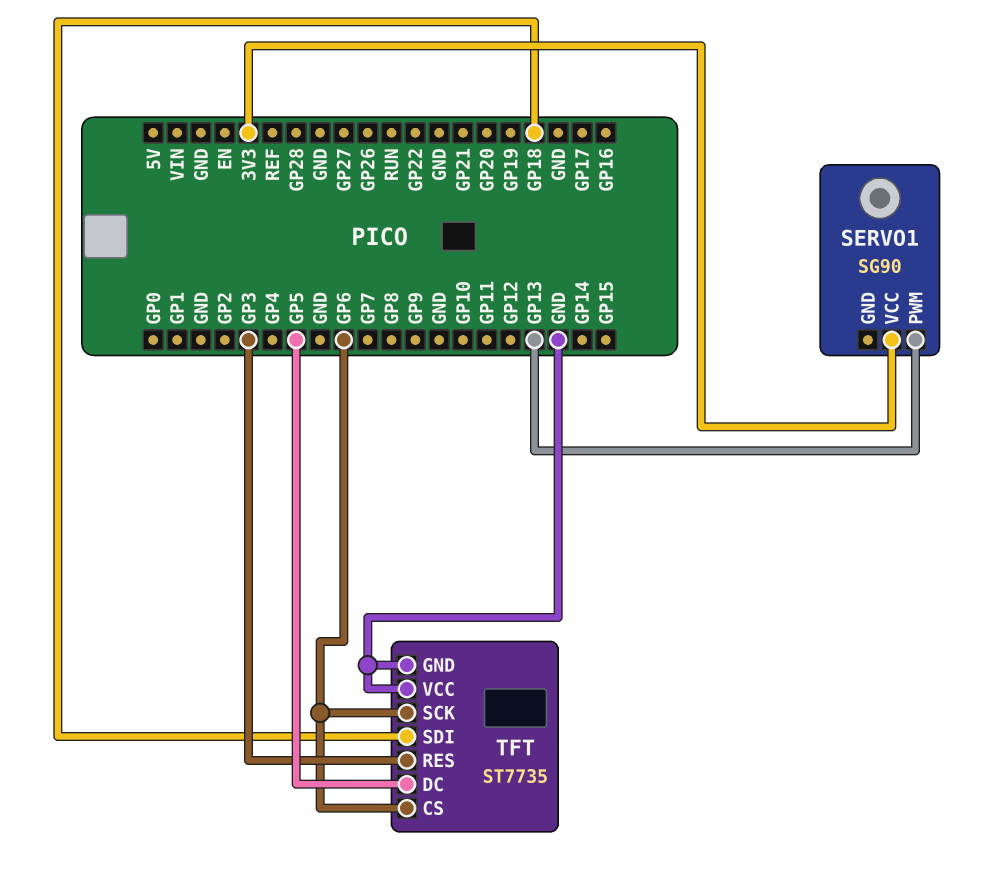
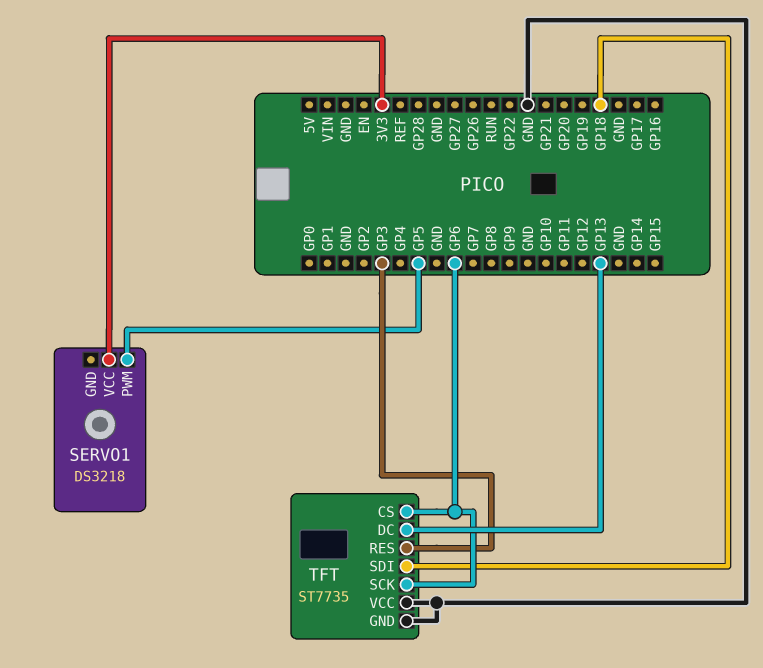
SERVO1: SG90 -> DS3218
SERVO1 pin PWM: GP13 -> GP5
TFT pin DC: GP5 -> GP13

